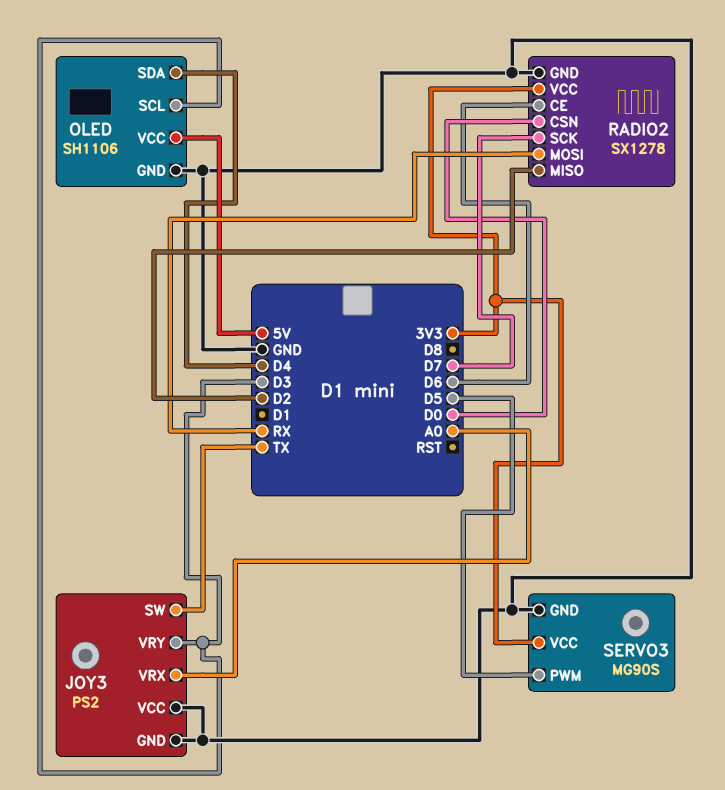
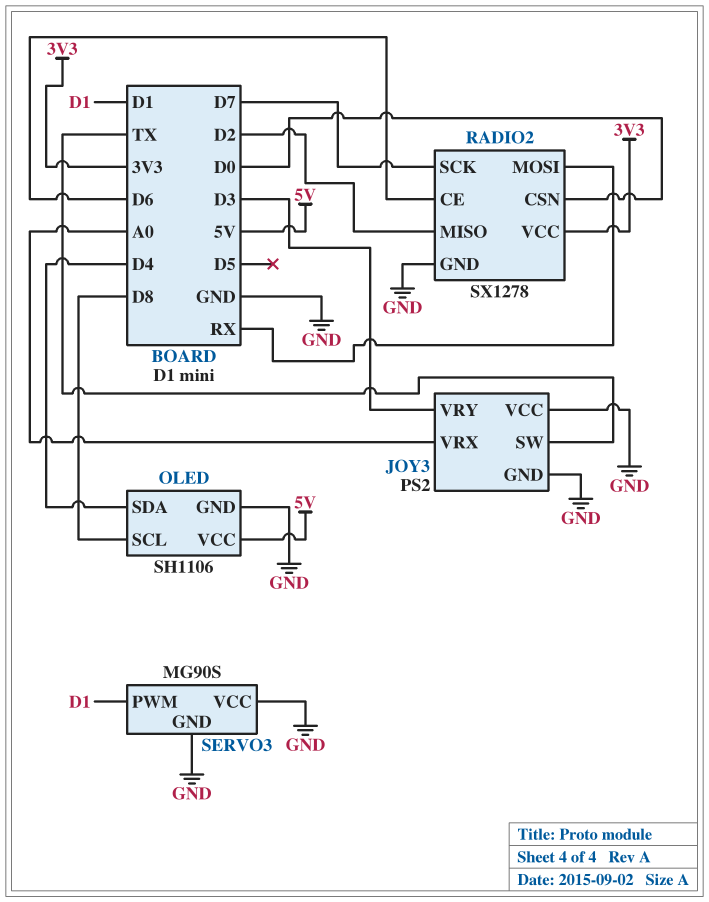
OLED pin SCL: D3 -> D8
SERVO3 pin PWM: D5 -> D1
SERVO3 pin VCC: 3V3 -> GND

